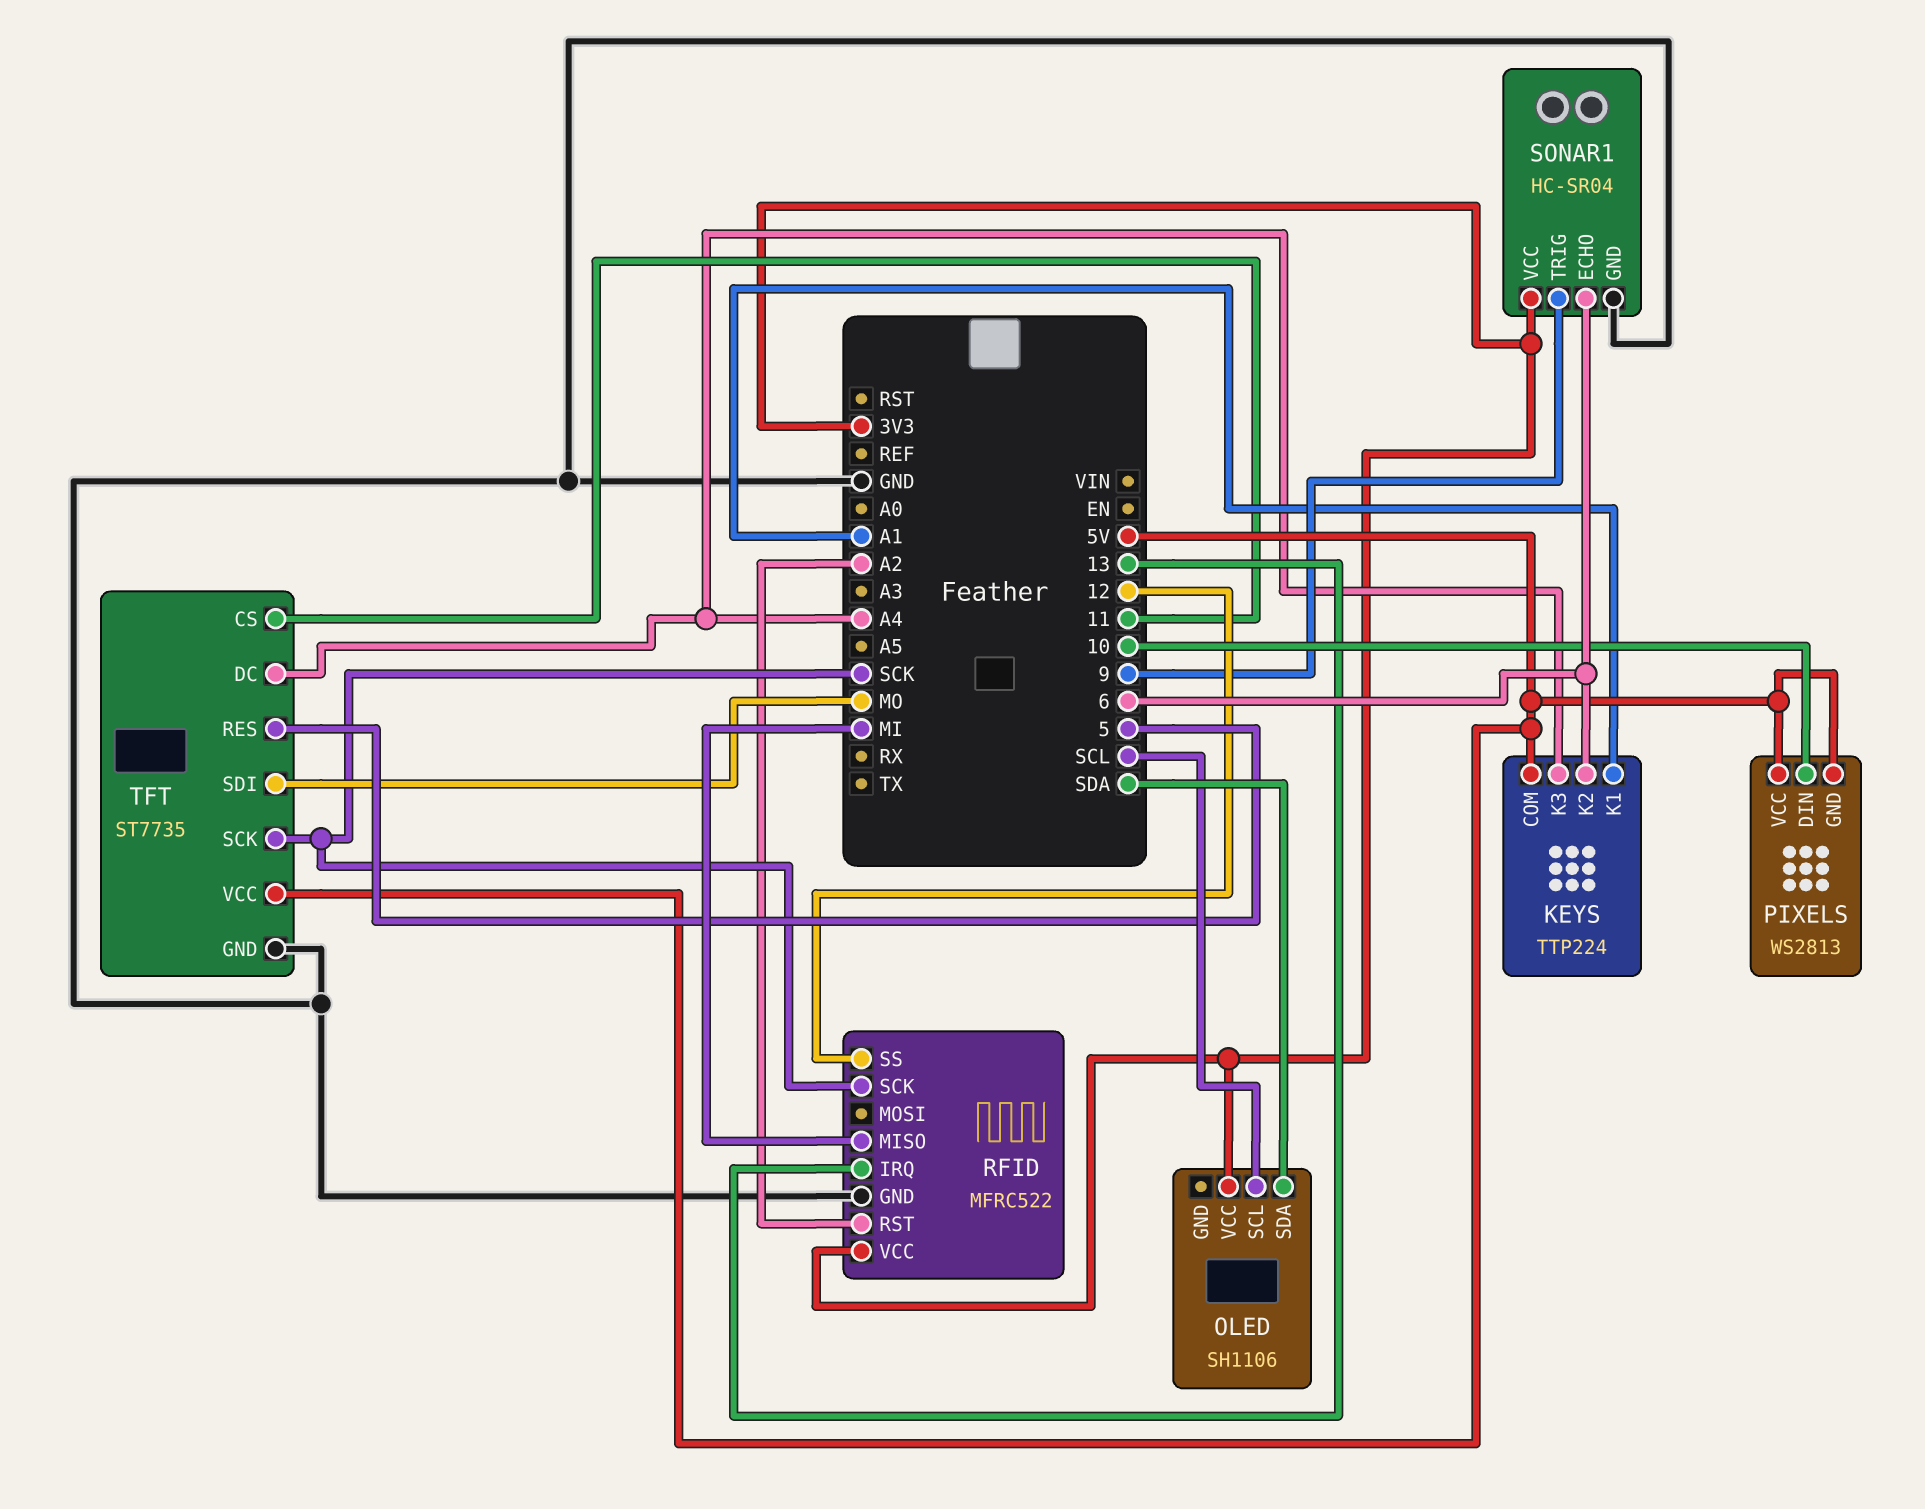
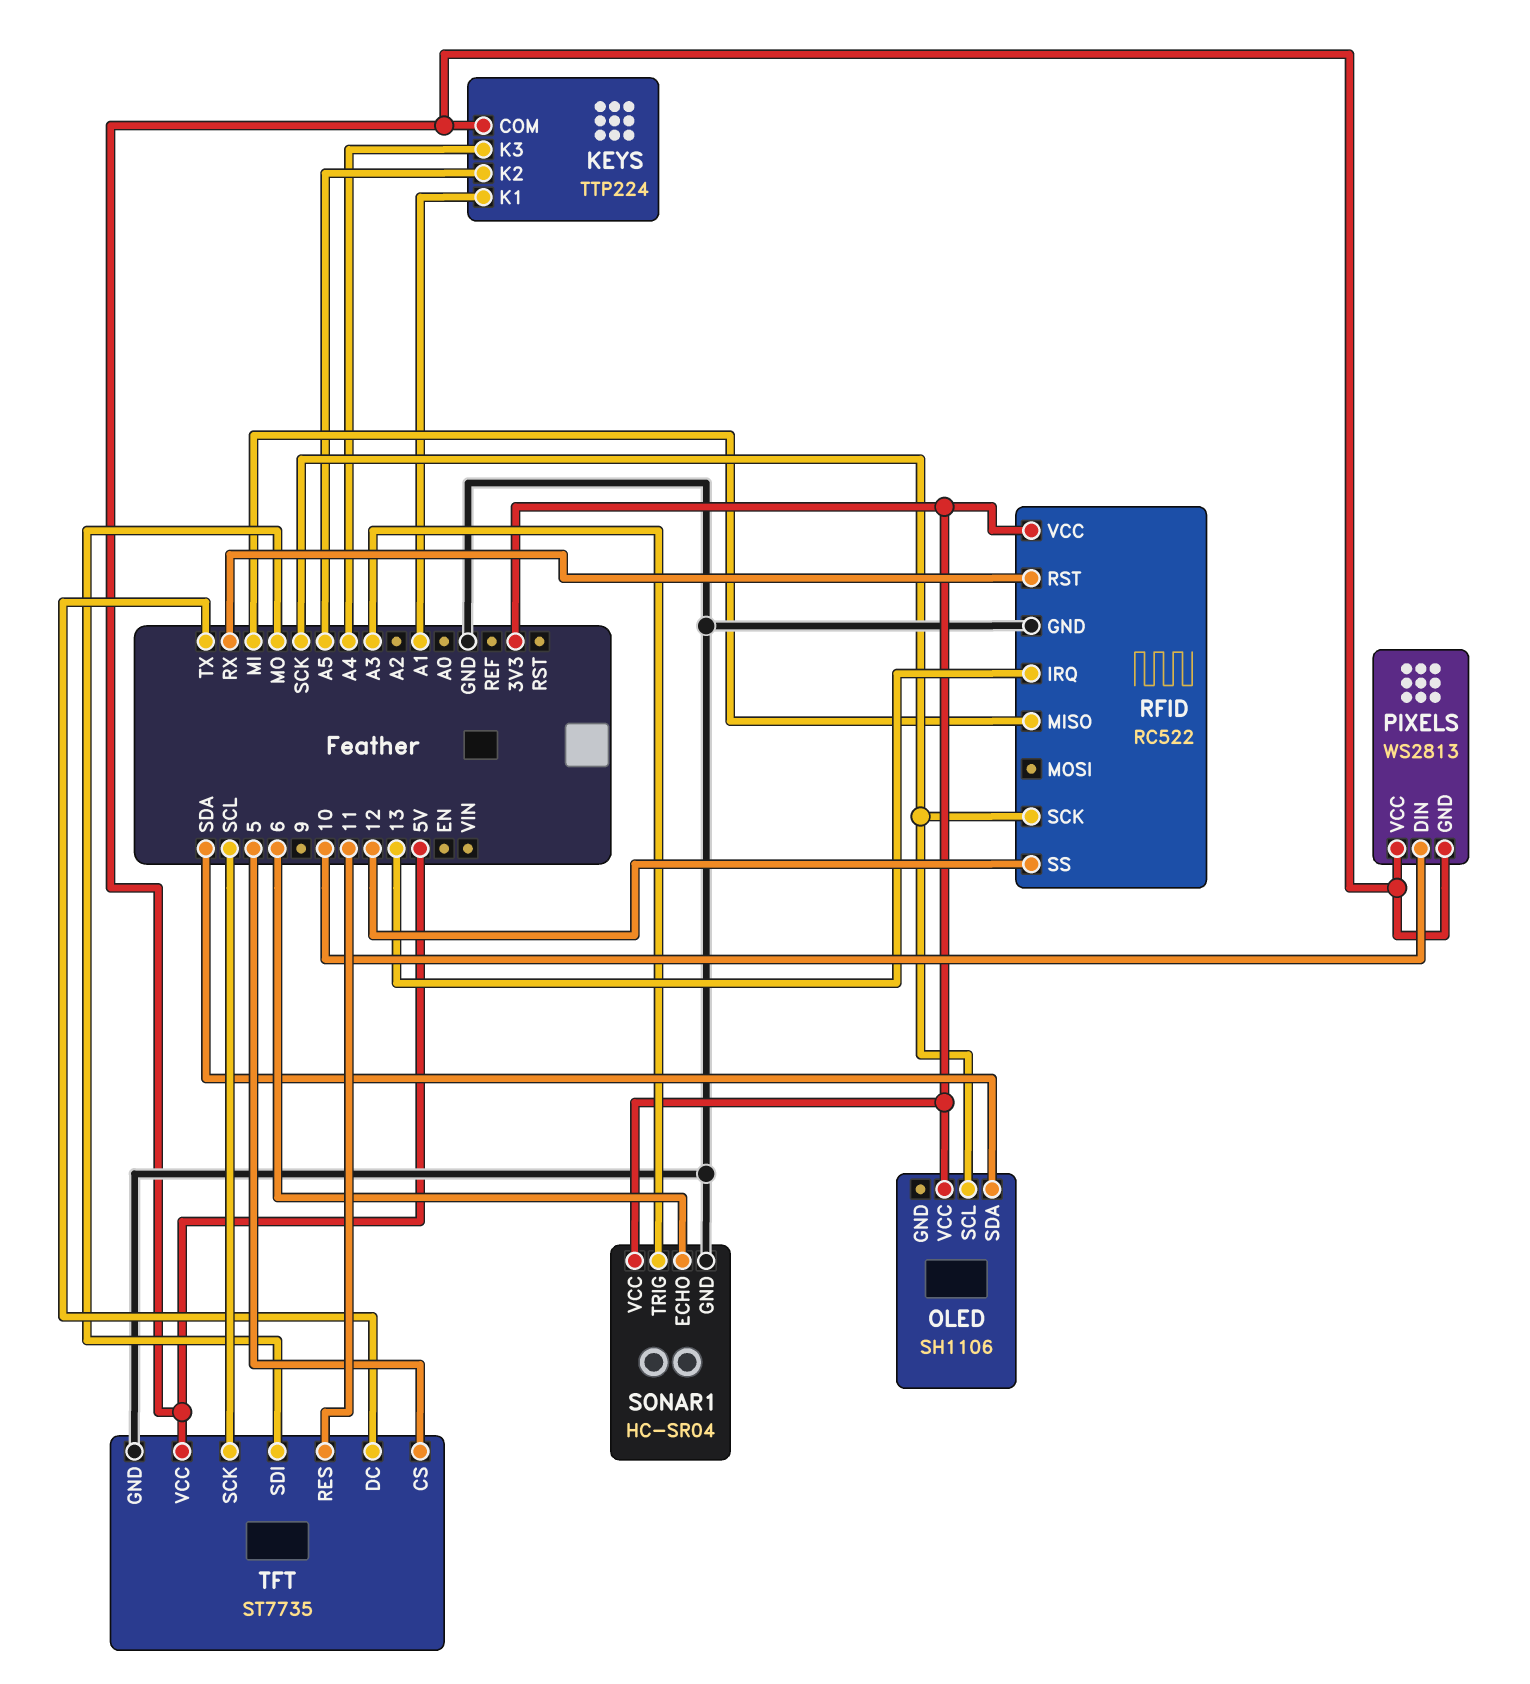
KEYS pin K2: 6 -> A5
OLED pin SCL: SCL -> SCK
RFID: MFRC522 -> RC522
RFID pin RST: A2 -> RX
SONAR1 pin TRIG: 9 -> A3
TFT pin CS: 11 -> 5
TFT pin DC: A4 -> TX
TFT pin RES: 5 -> 11
TFT pin SCK: SCK -> SCL

